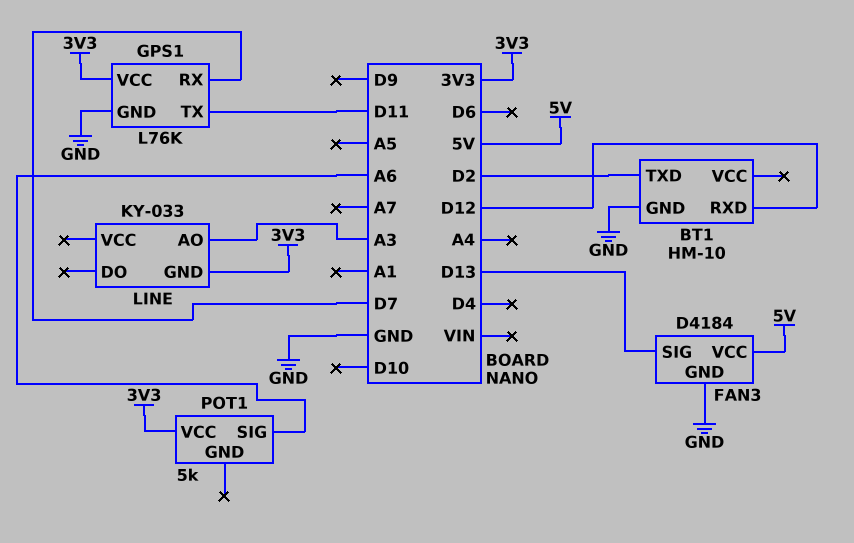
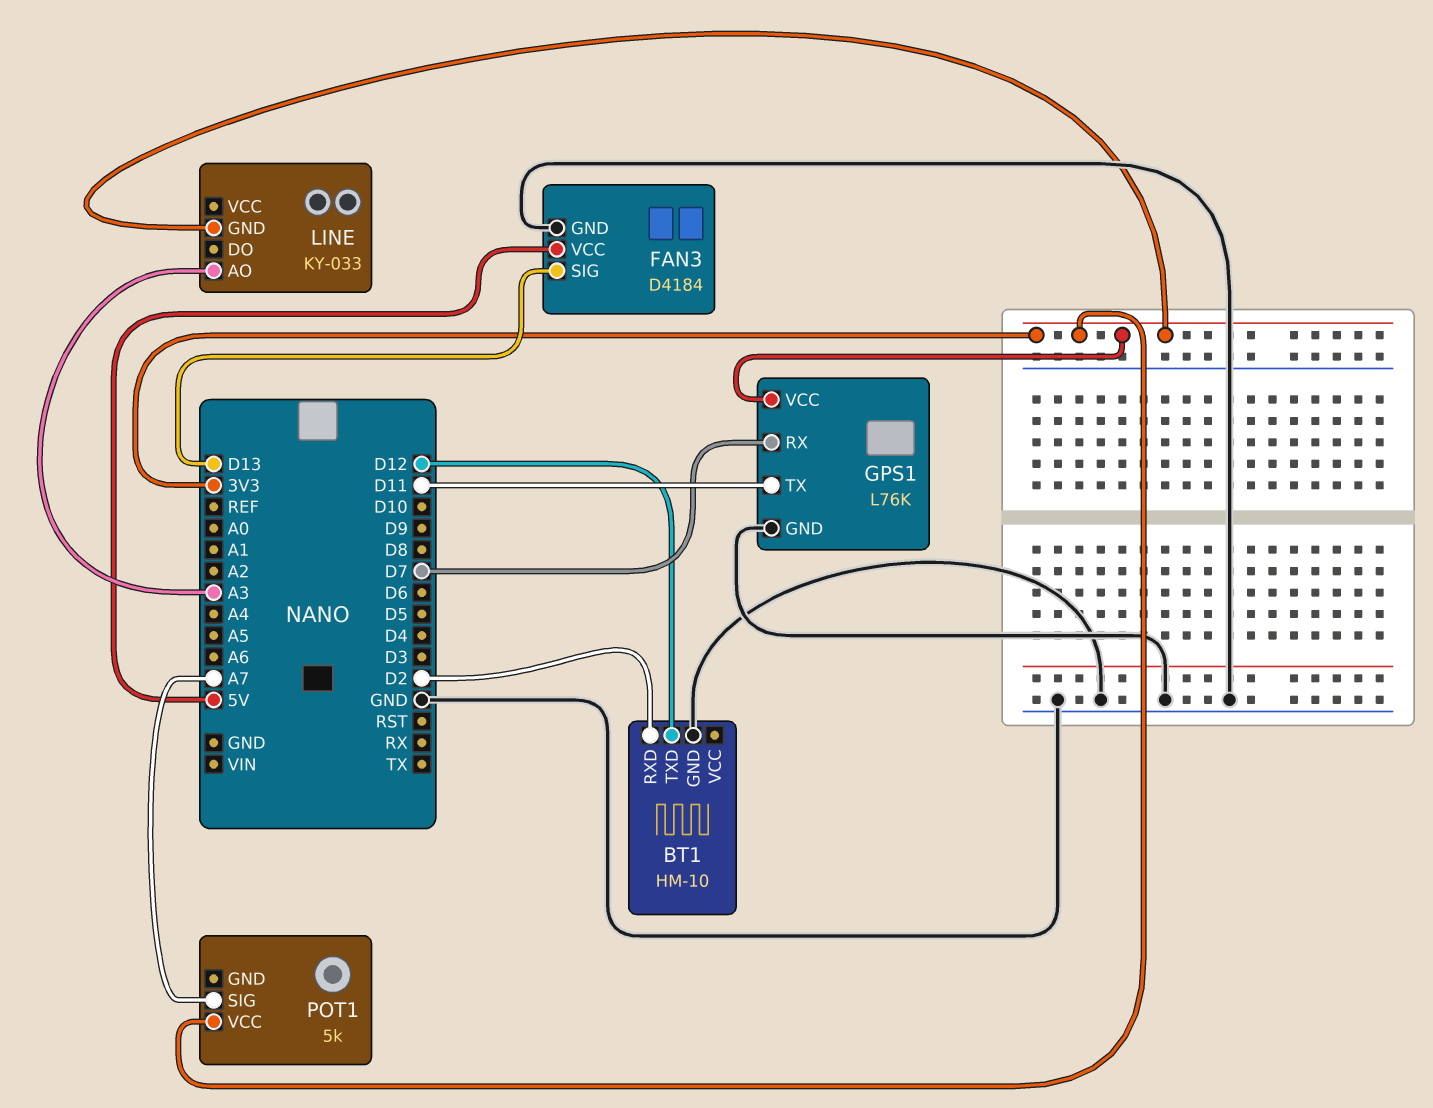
BT1 pin RXD: D12 -> D2
BT1 pin TXD: D2 -> D12
POT1 pin SIG: A6 -> A7

